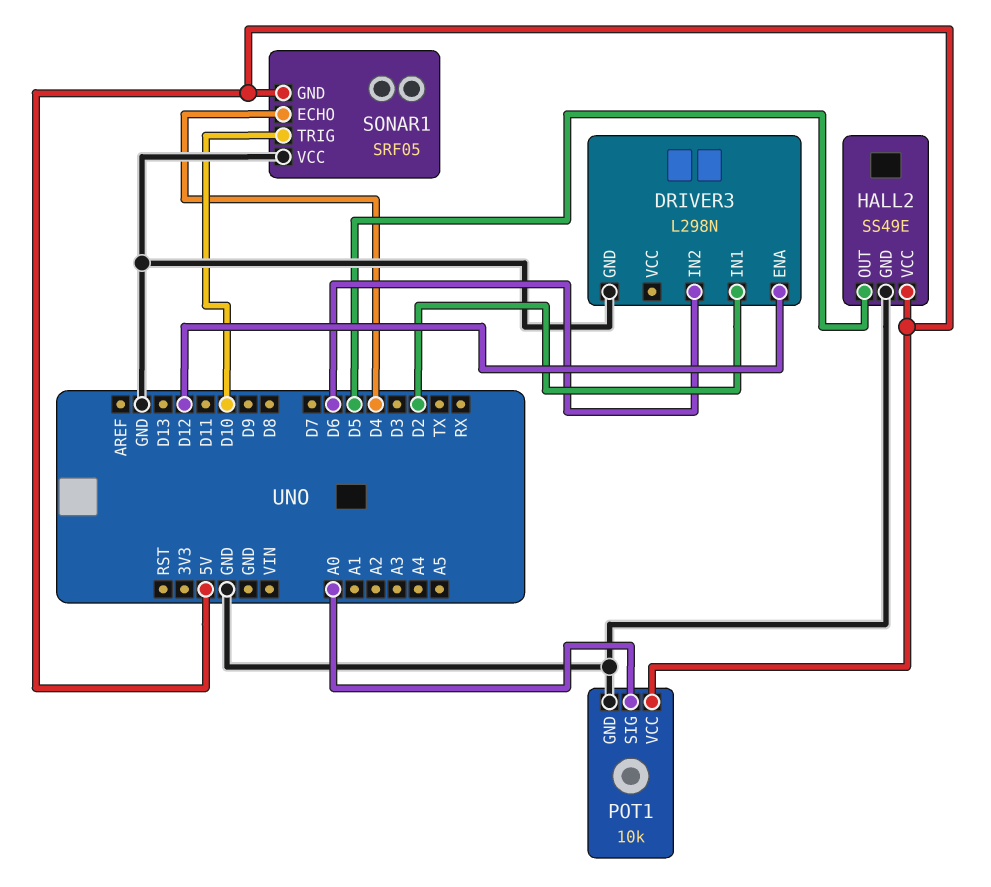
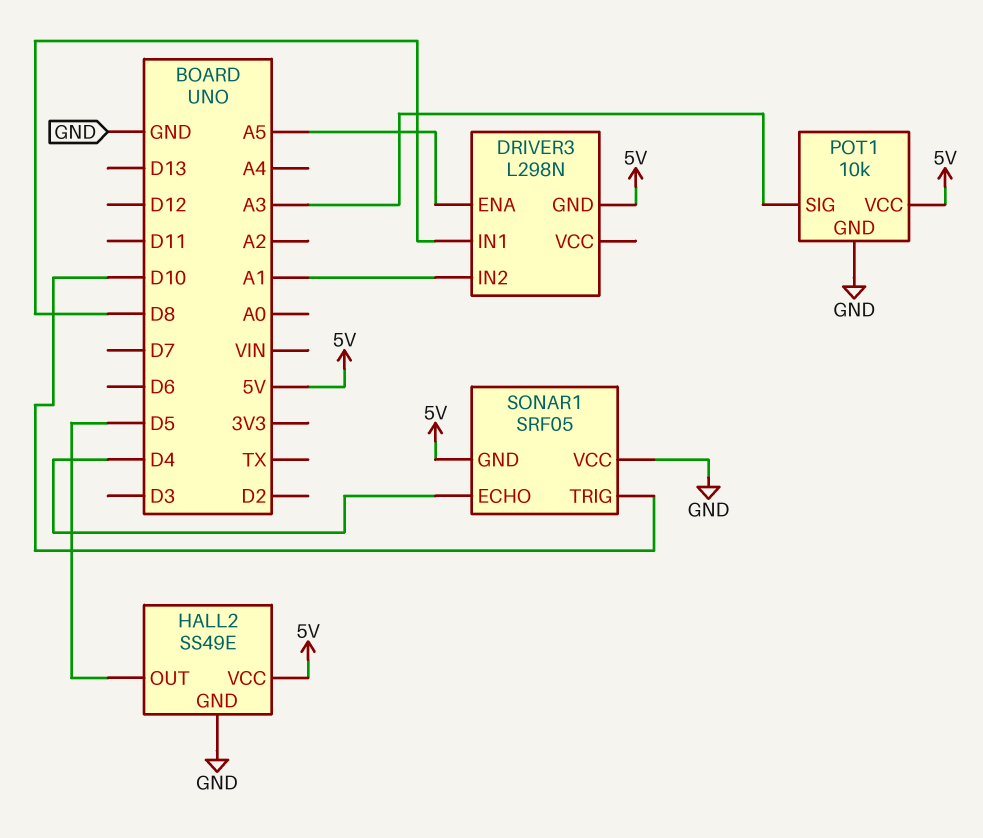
DRIVER3 pin ENA: D12 -> A5
DRIVER3 pin GND: GND -> 5V
DRIVER3 pin IN1: D2 -> D8
DRIVER3 pin IN2: D6 -> A1
POT1 pin SIG: A0 -> A3

